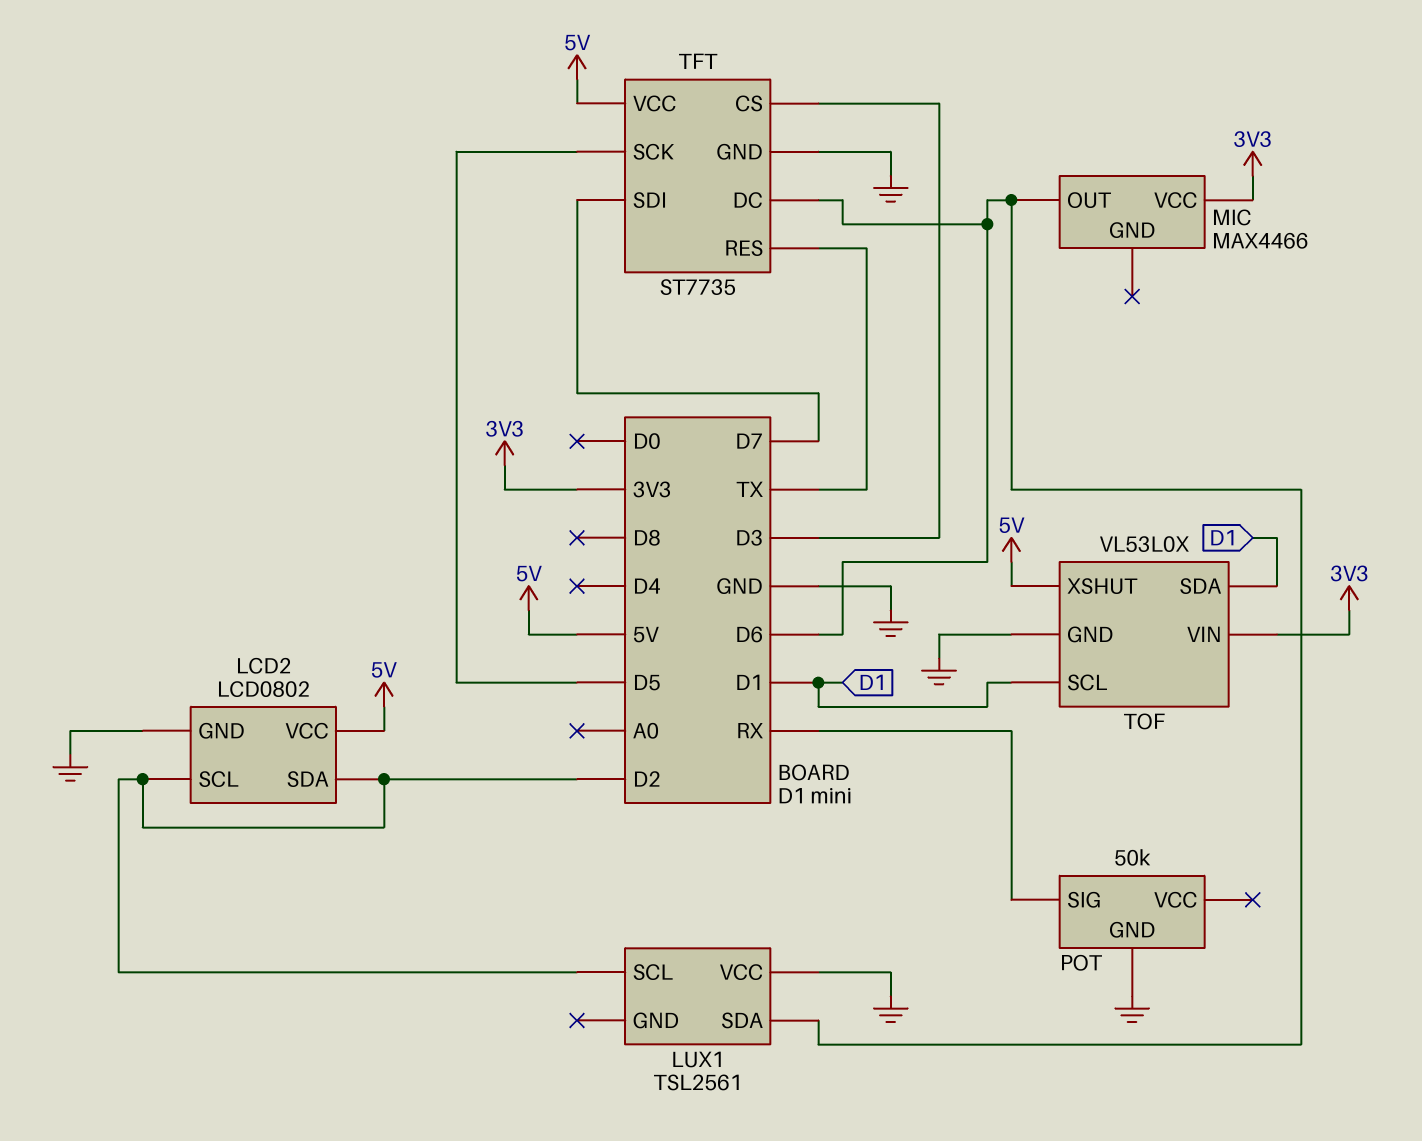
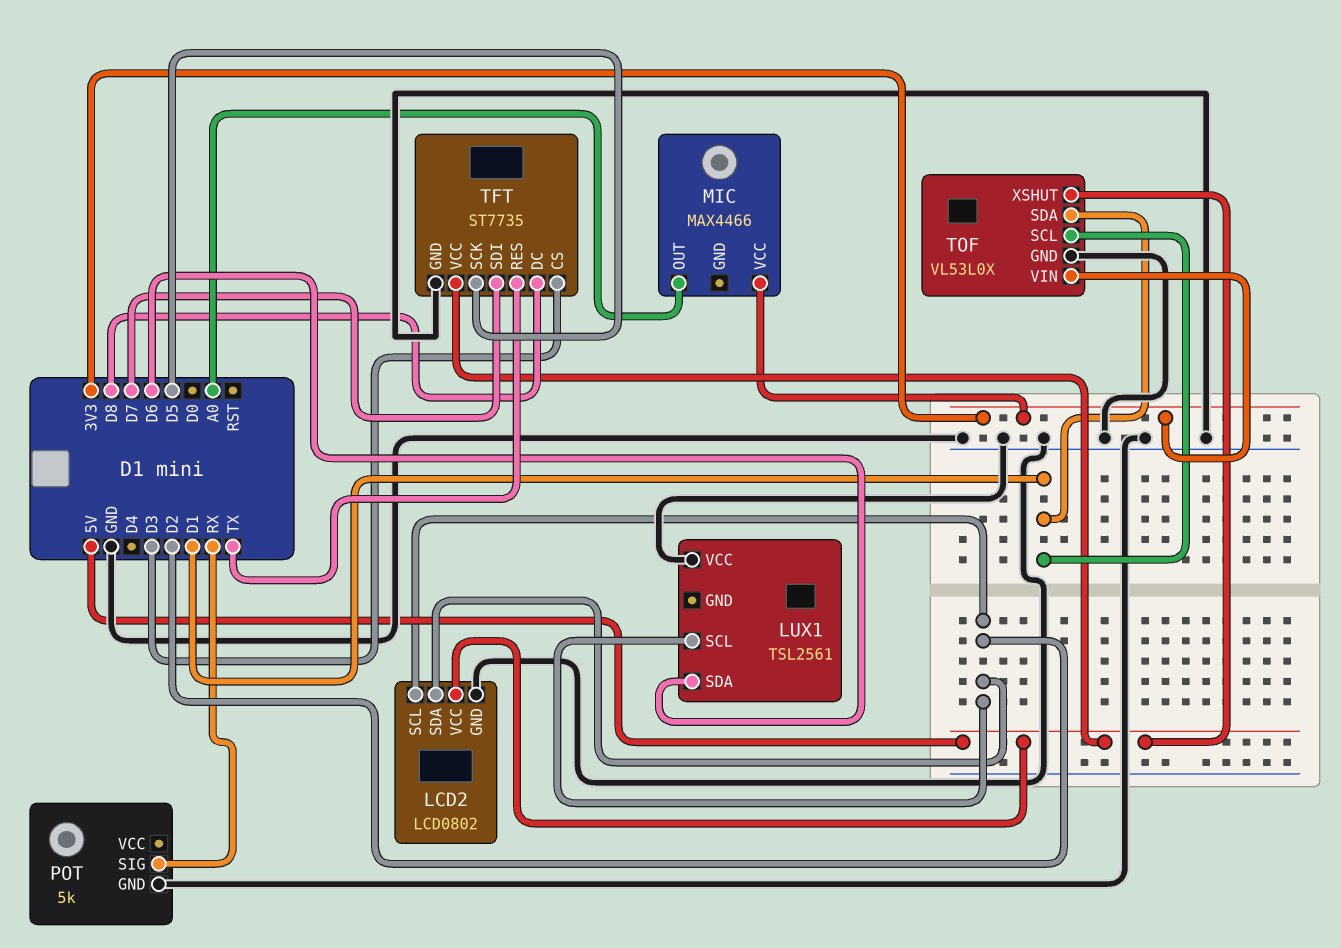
MIC pin OUT: D6 -> A0
POT: 50k -> 5k
TFT pin DC: D6 -> D8

